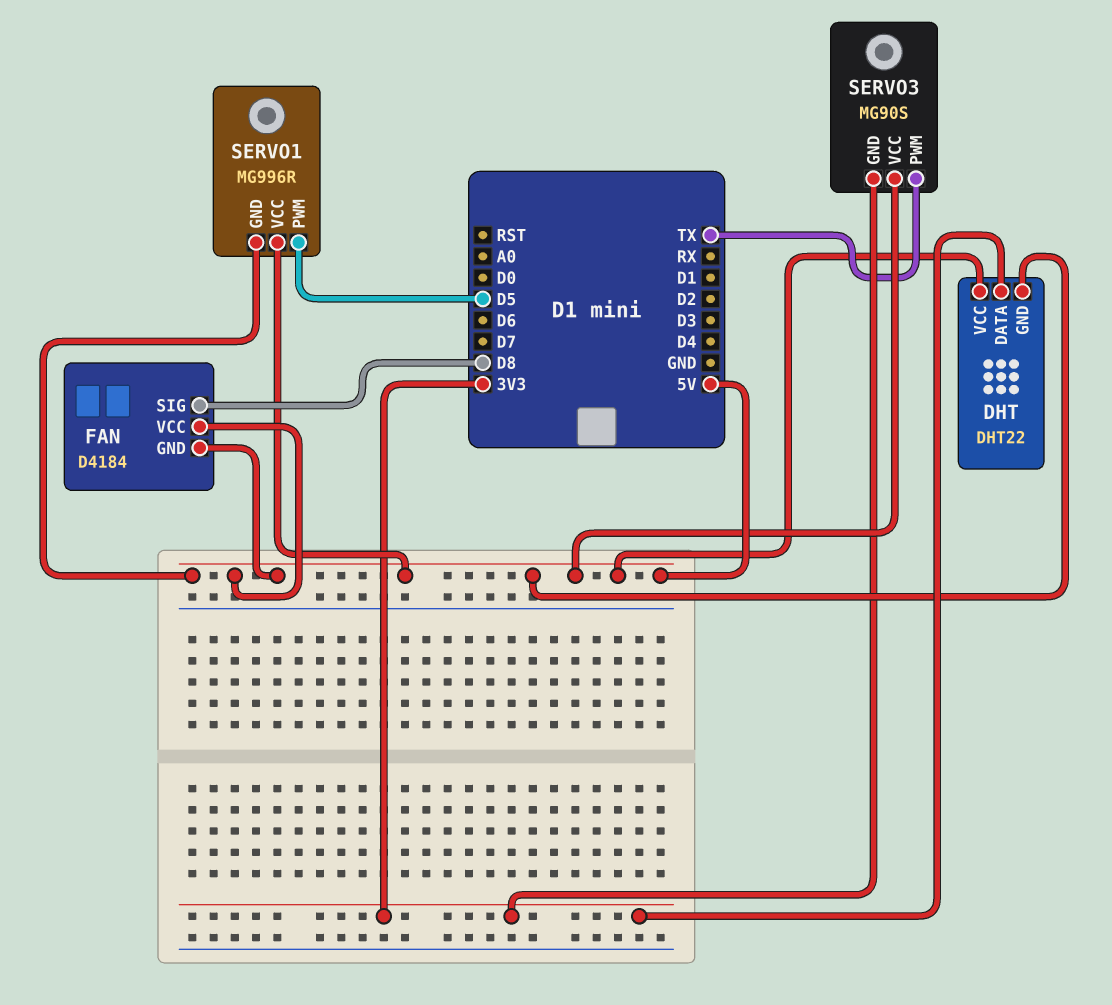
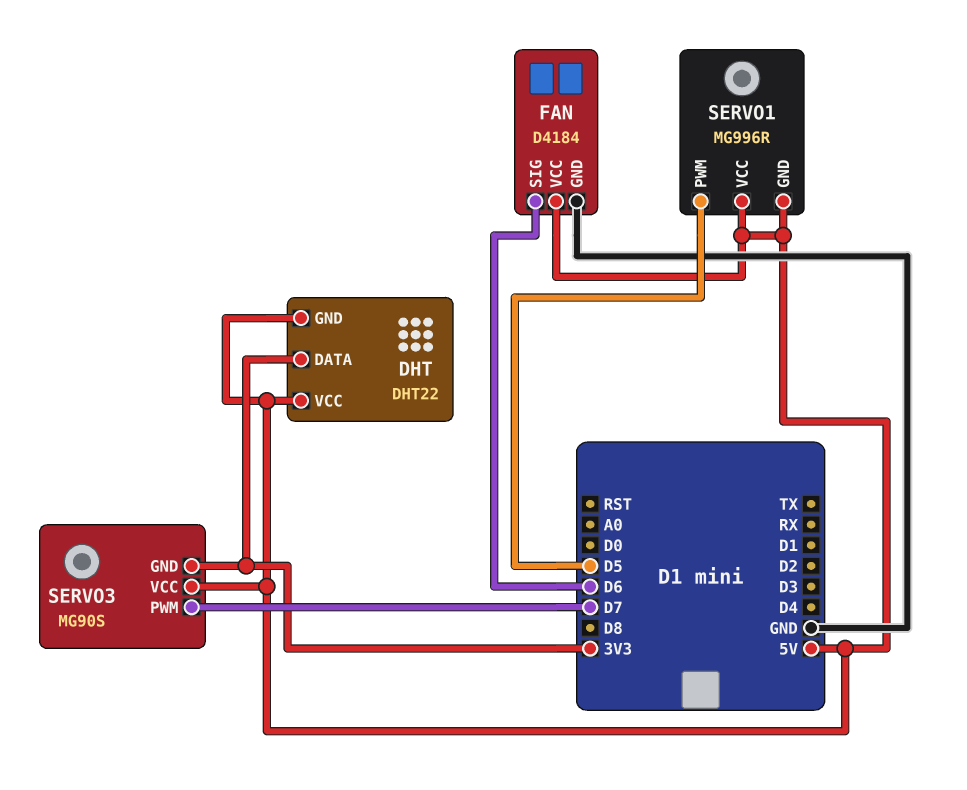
FAN pin GND: 5V -> GND
FAN pin SIG: D8 -> D6
SERVO3 pin PWM: TX -> D7

